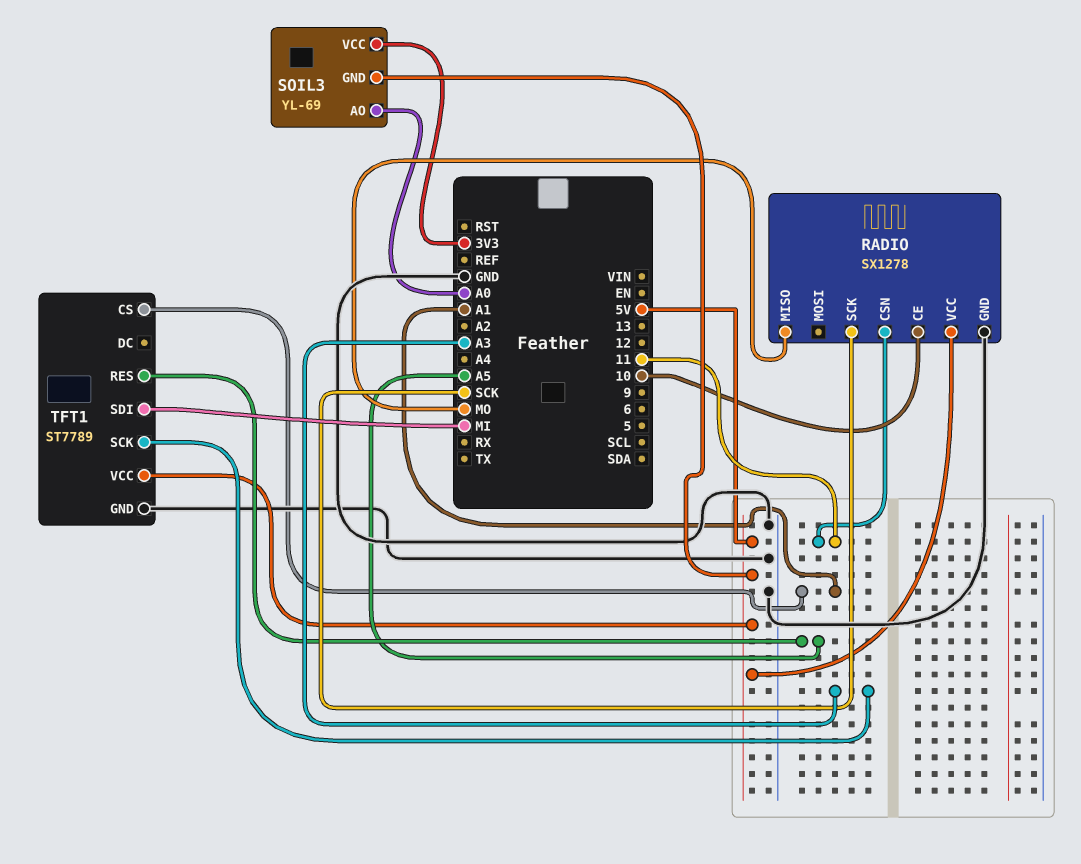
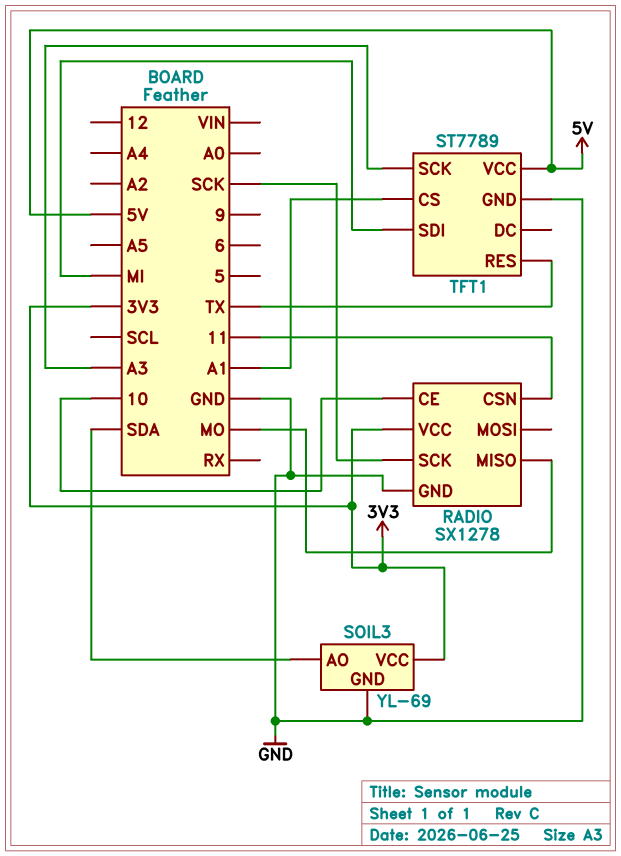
RADIO pin VCC: 5V -> 3V3
SOIL3 pin AO: A0 -> SDA
SOIL3 pin GND: 5V -> GND
TFT1 pin RES: A5 -> TX

